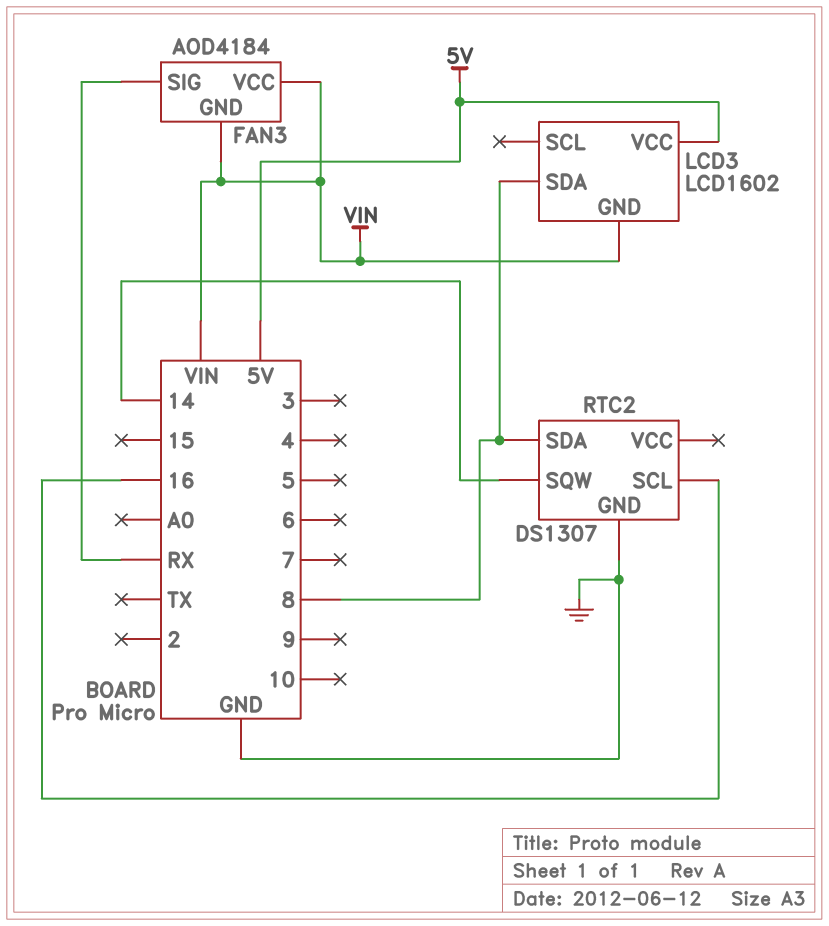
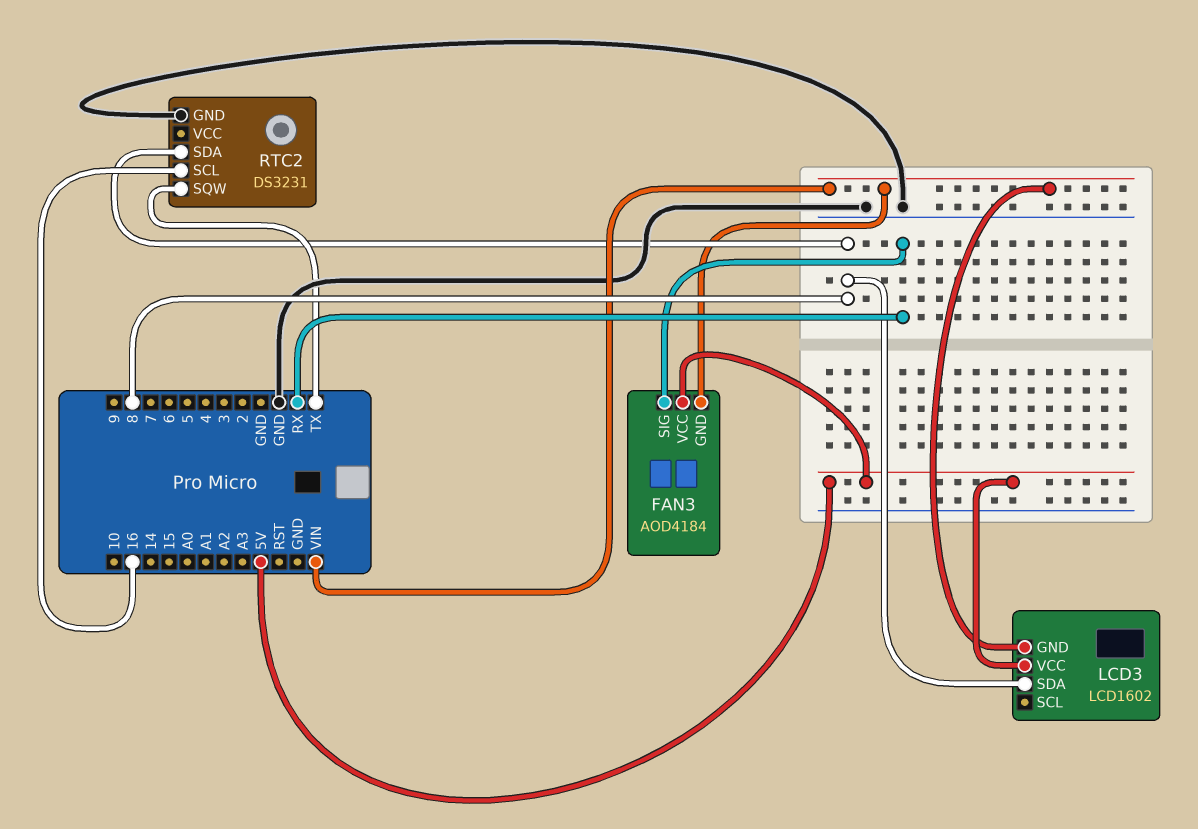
FAN3 pin VCC: VIN -> 5V
RTC2: DS1307 -> DS3231
RTC2 pin SQW: 14 -> TX

